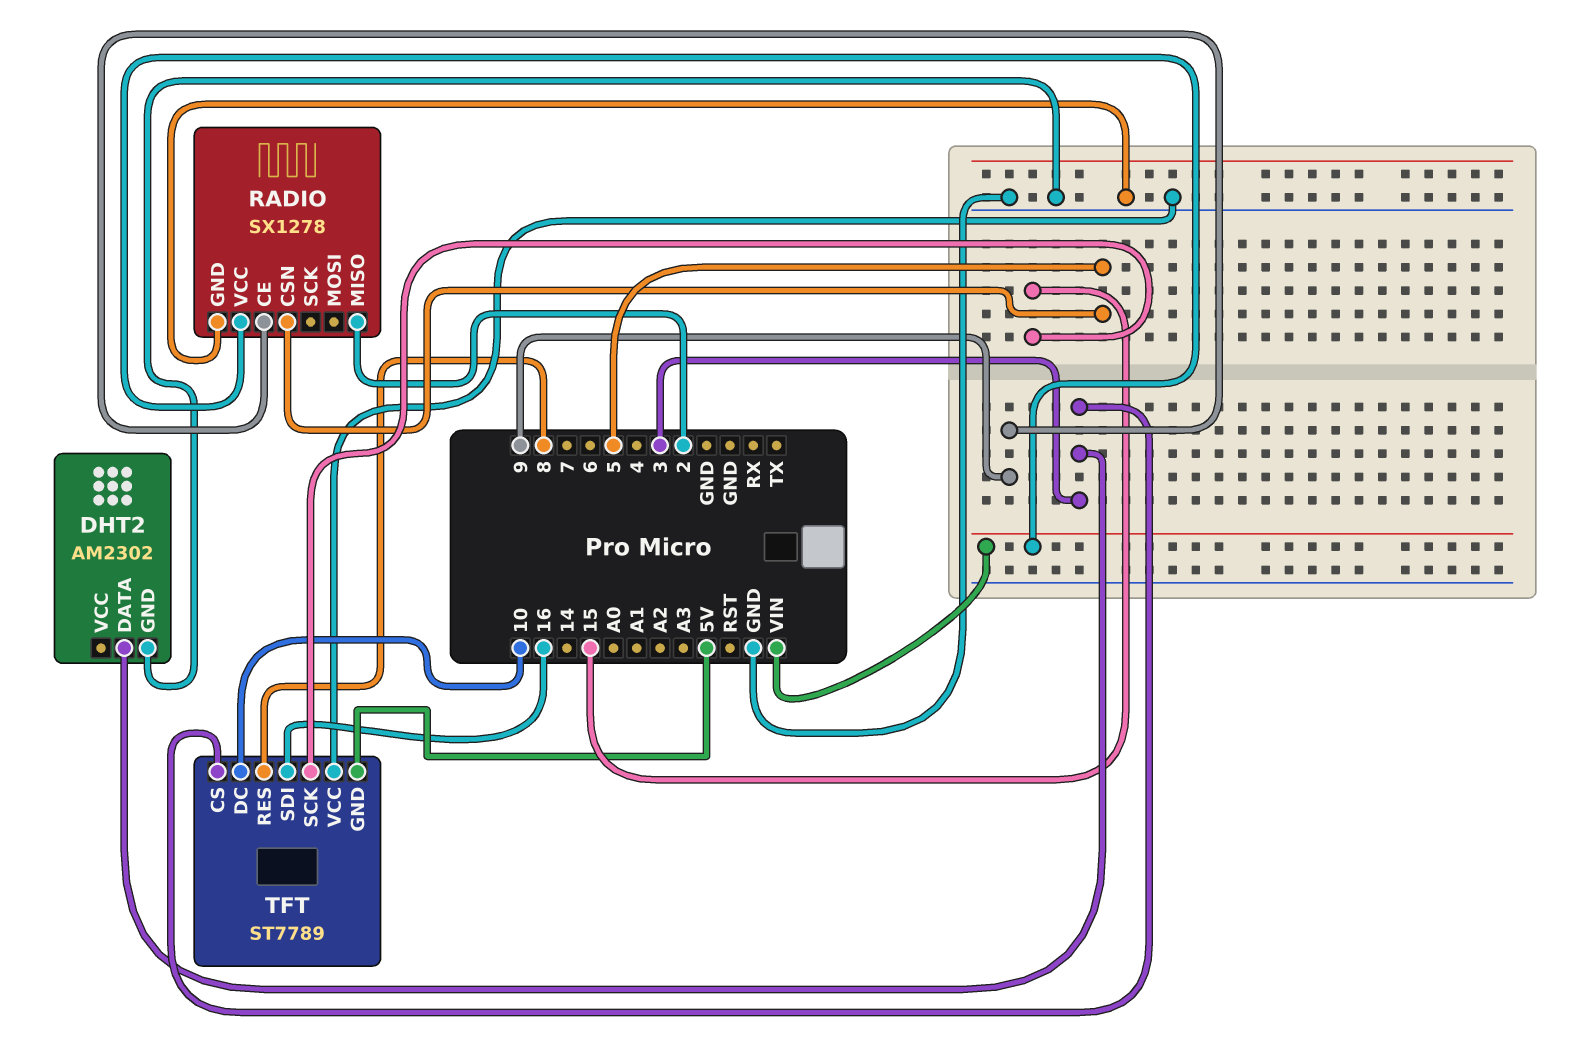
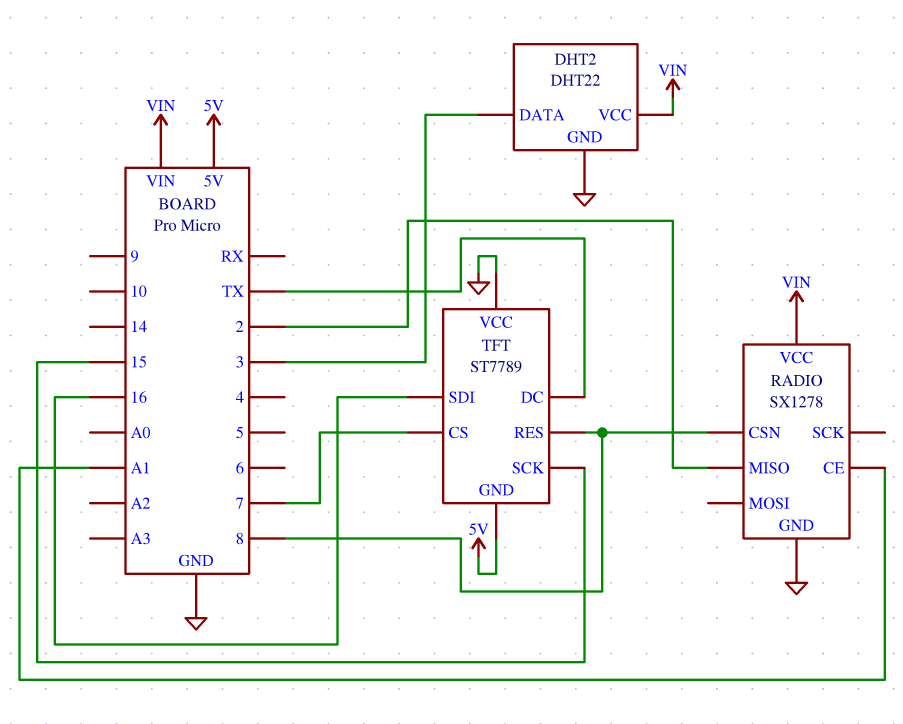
DHT2: AM2302 -> DHT22
DHT2 pin VCC: none -> VIN
RADIO pin CE: 9 -> A1
RADIO pin CSN: 5 -> 8
TFT pin CS: 3 -> 7
TFT pin DC: 10 -> TX

